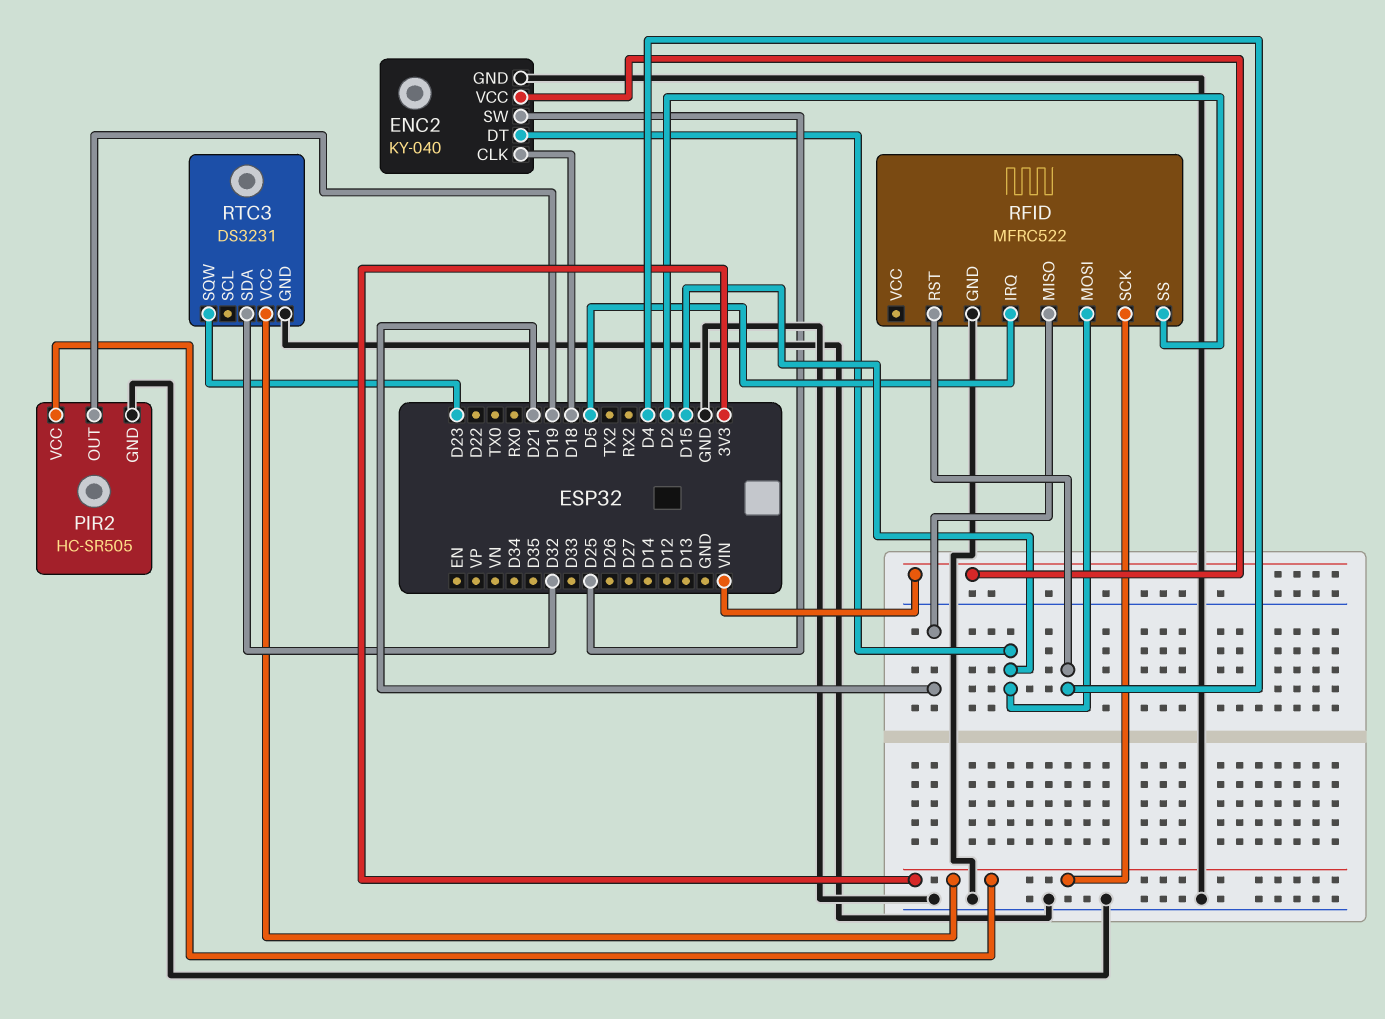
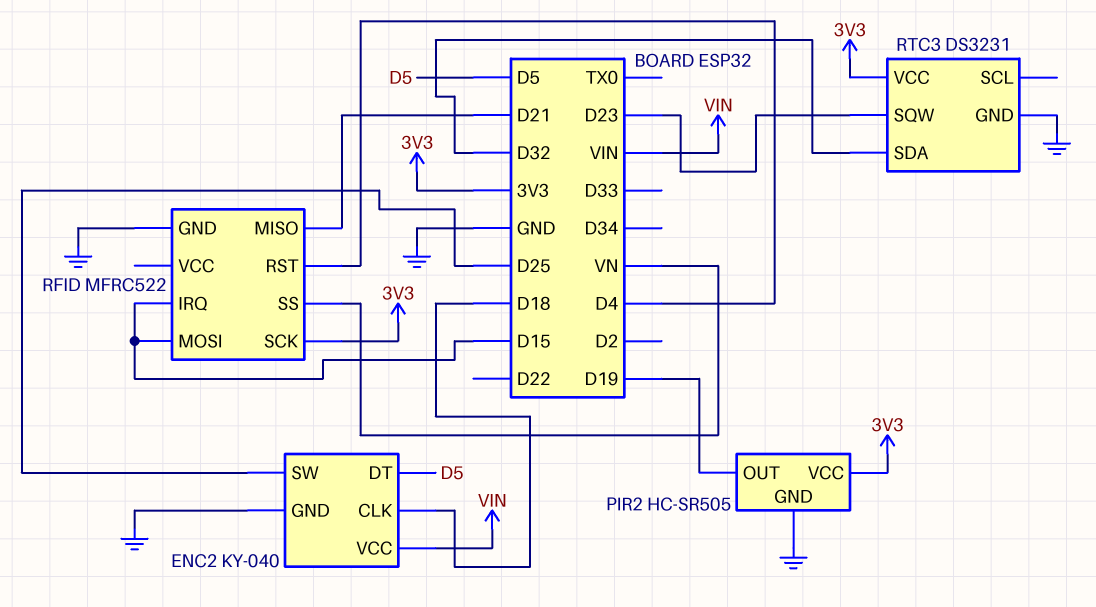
ENC2 pin DT: D15 -> D5
RFID pin IRQ: D5 -> D15
RFID pin SS: D2 -> VN

